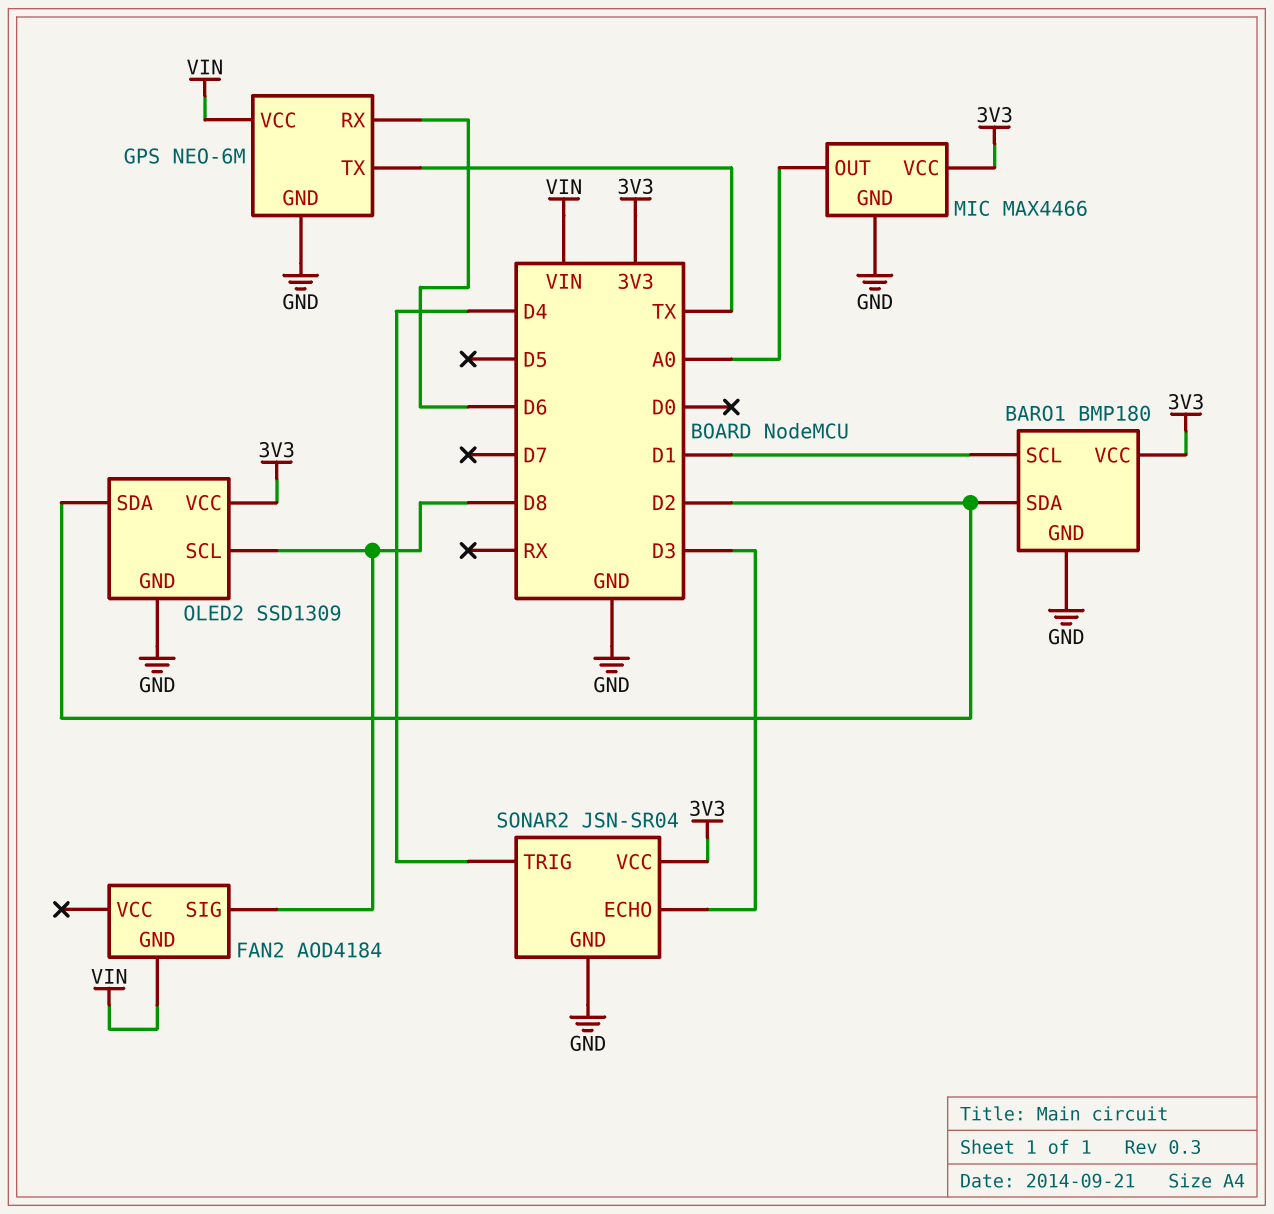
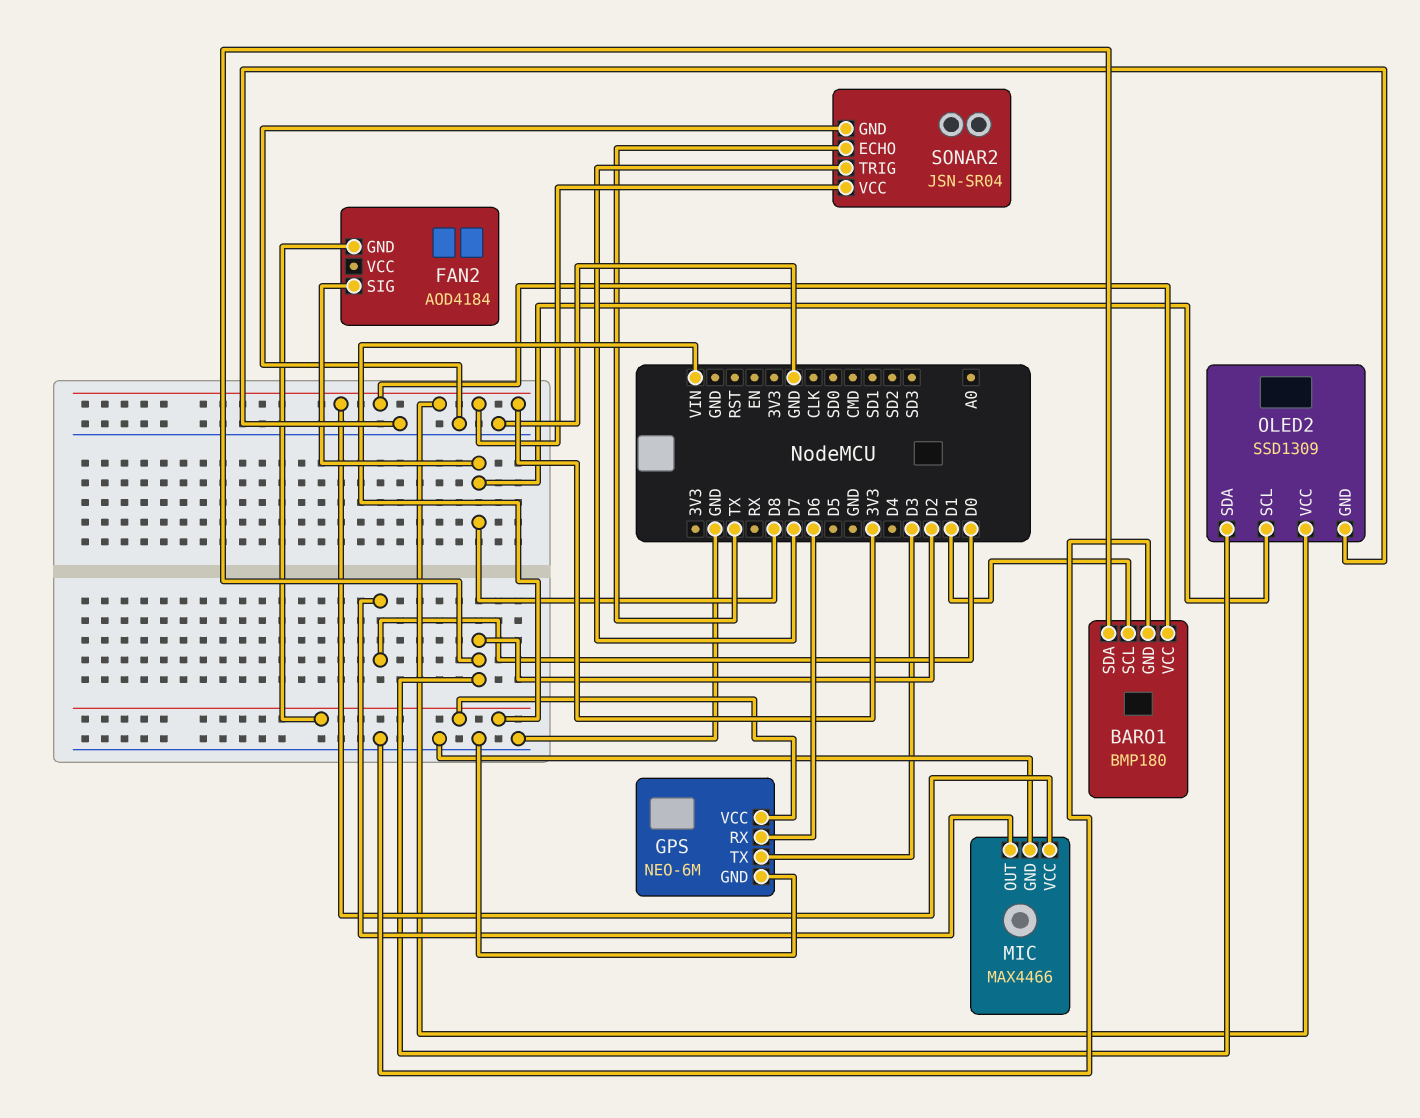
GPS pin TX: TX -> D3
MIC pin OUT: A0 -> D0
SONAR2 pin ECHO: D3 -> TX
SONAR2 pin TRIG: D4 -> D7

